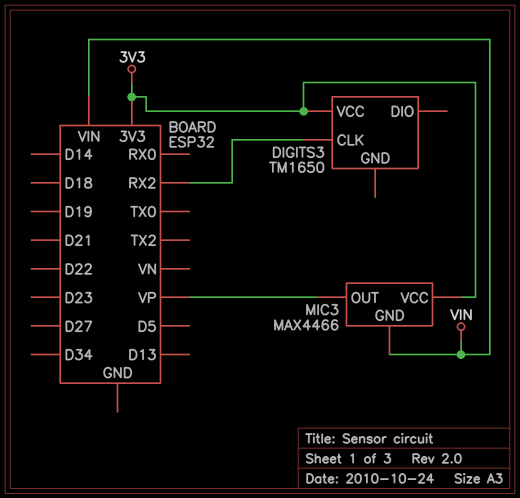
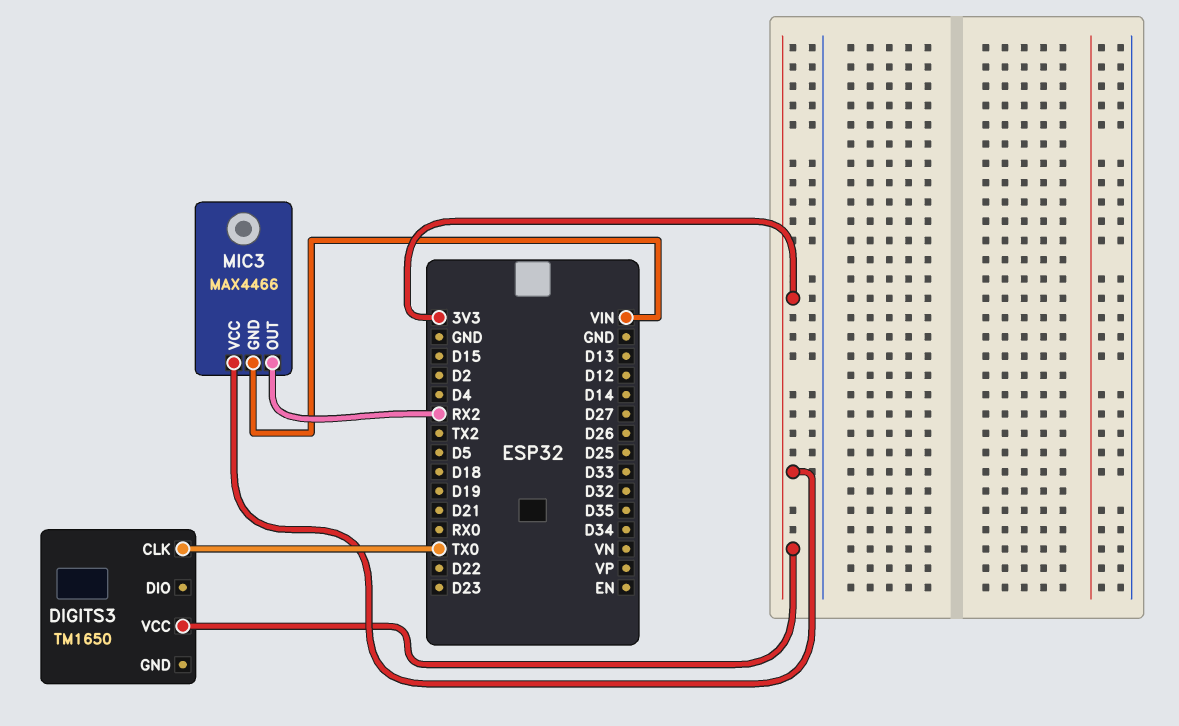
DIGITS3 pin CLK: RX2 -> TX0
MIC3 pin OUT: VP -> RX2

